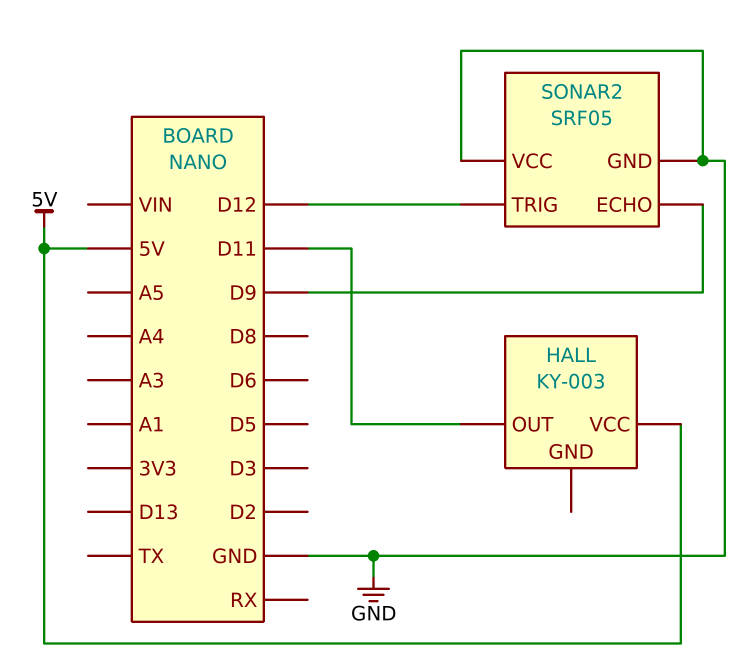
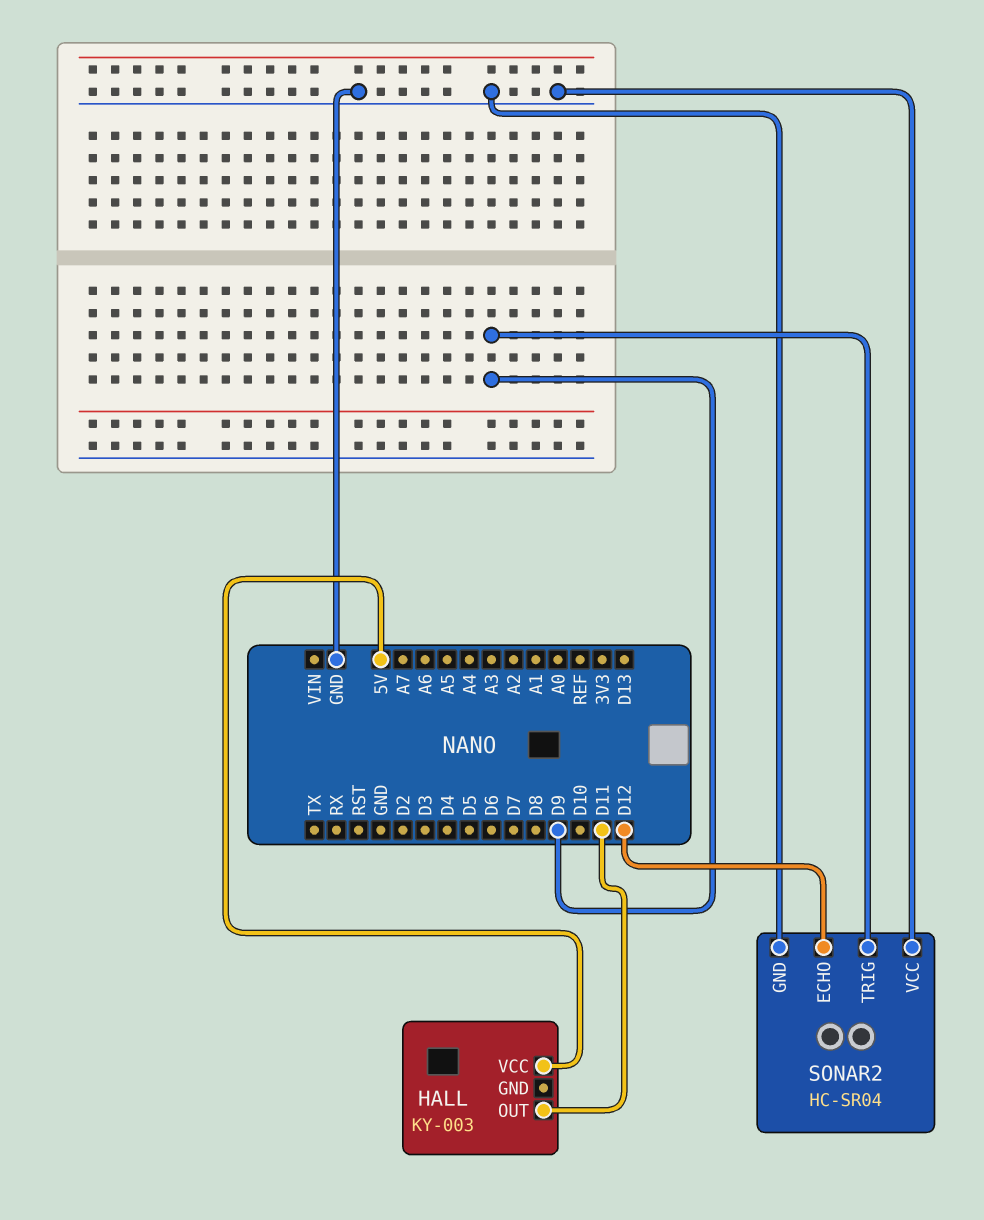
SONAR2: SRF05 -> HC-SR04
SONAR2 pin ECHO: D9 -> D12
SONAR2 pin TRIG: D12 -> D9

